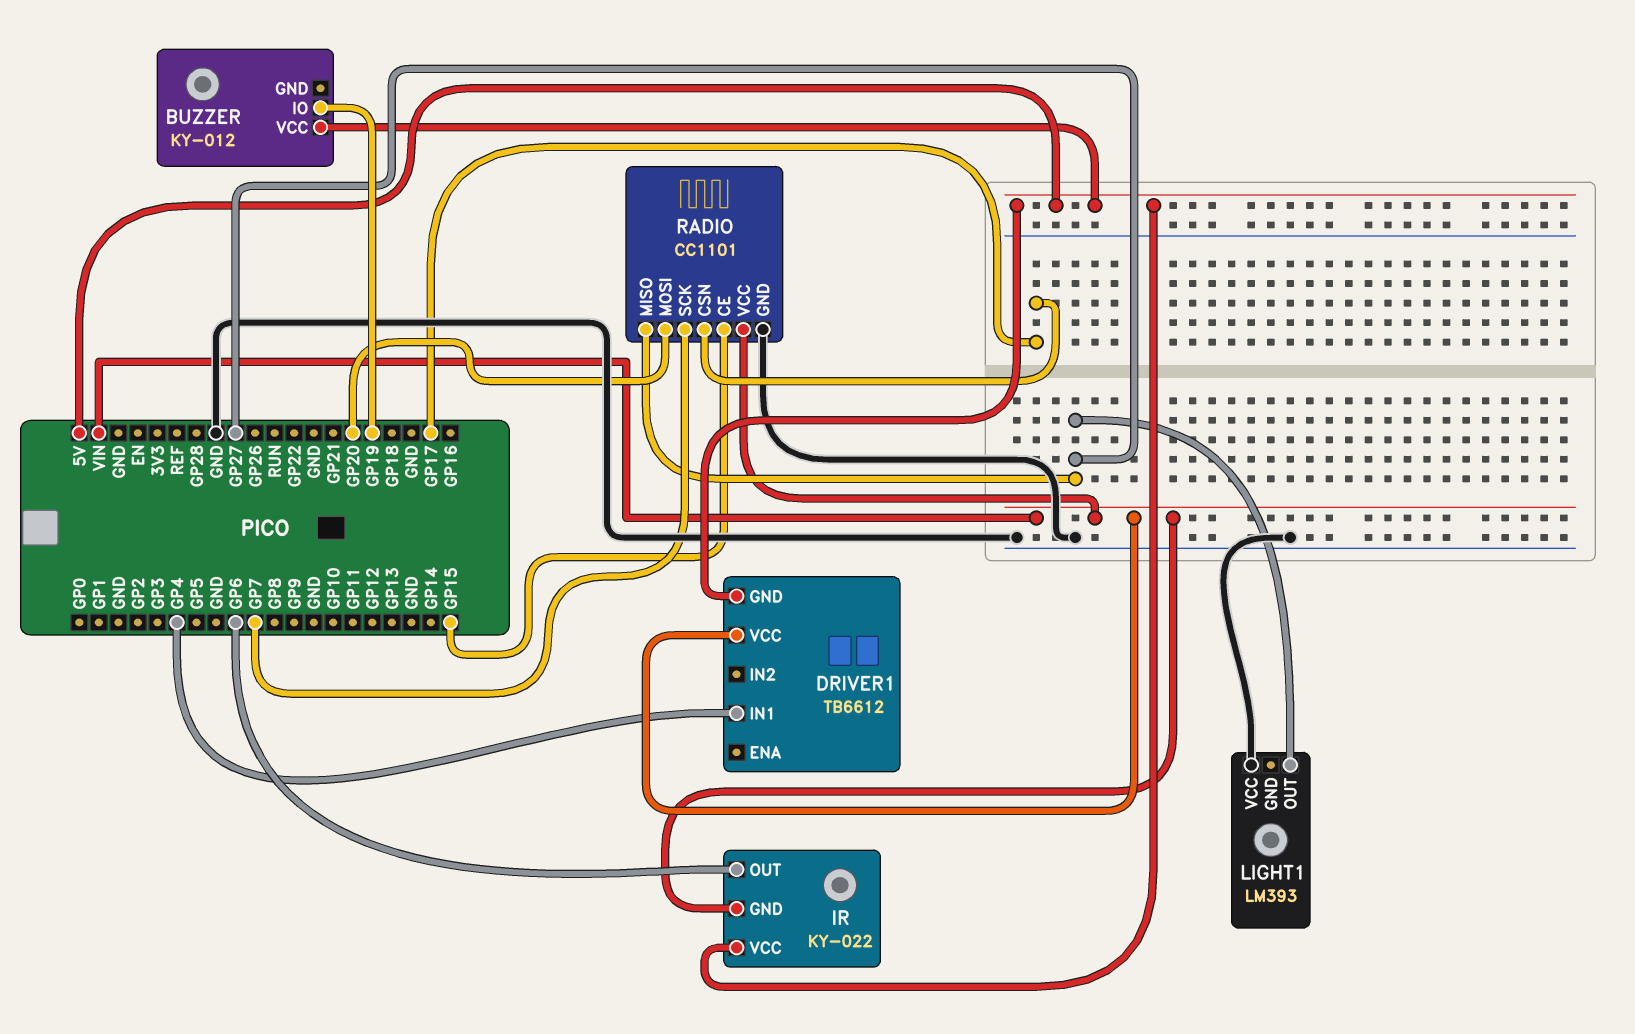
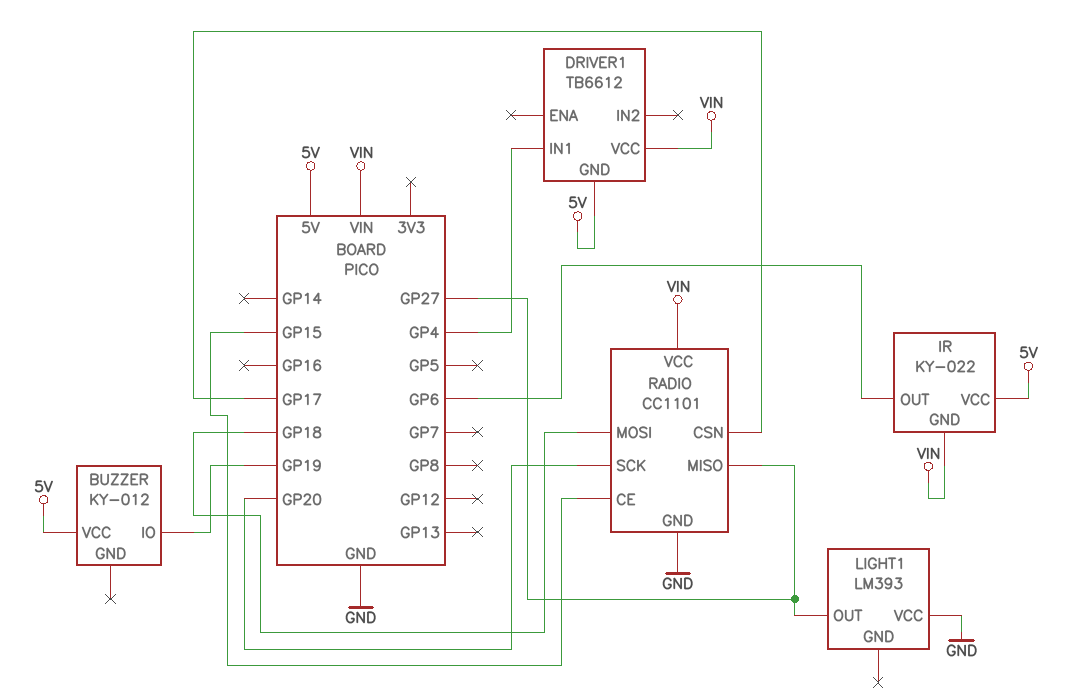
RADIO pin MOSI: GP20 -> GP18
RADIO pin SCK: GP7 -> GP20

